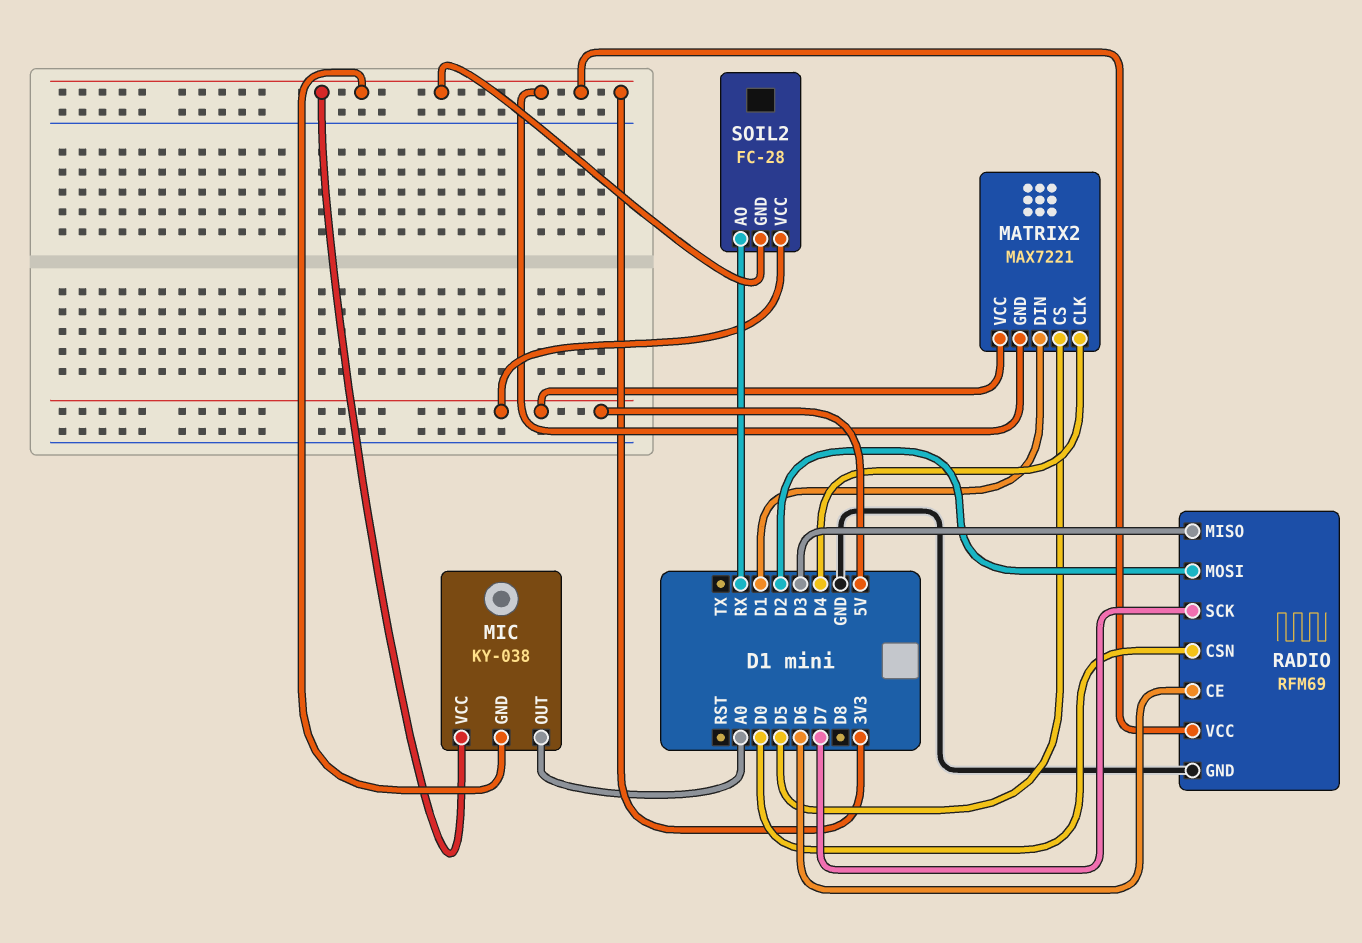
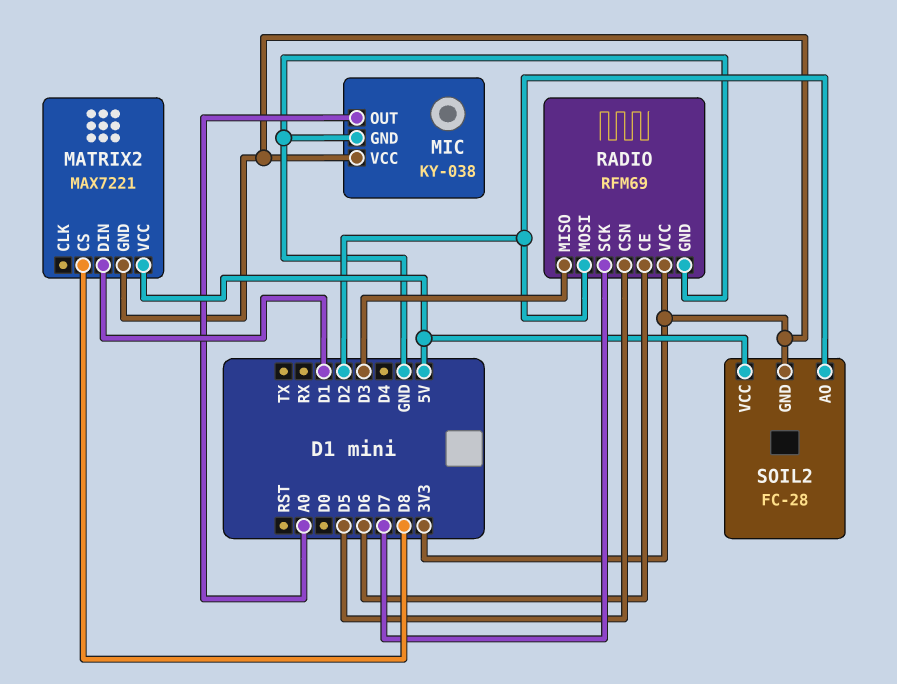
MATRIX2 pin CLK: D4 -> none
MATRIX2 pin CS: D5 -> D8
MIC pin GND: 3V3 -> GND
RADIO pin CSN: D0 -> D5
SOIL2 pin AO: RX -> D2

